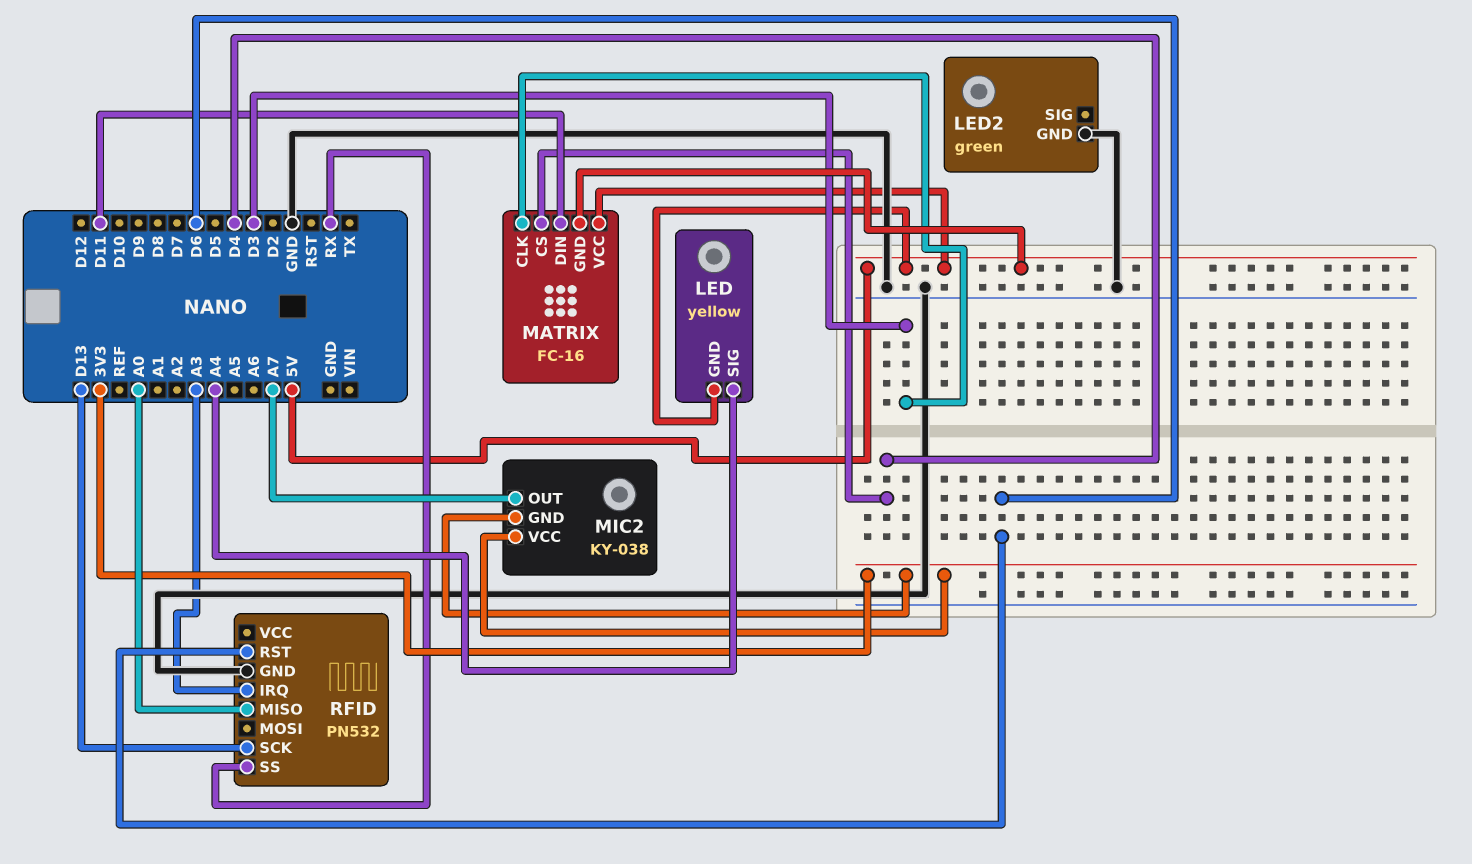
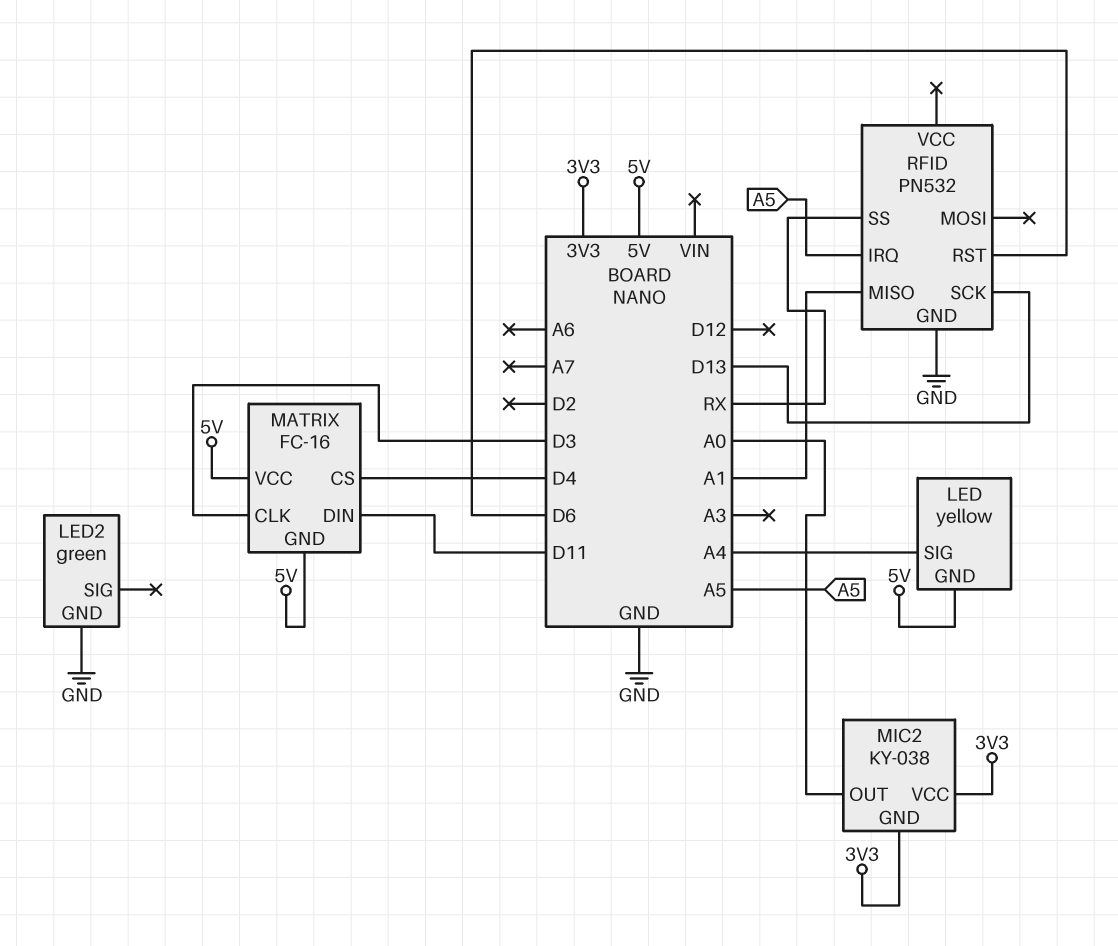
MIC2 pin OUT: A7 -> A0
RFID pin IRQ: A3 -> A5
RFID pin MISO: A0 -> A1

